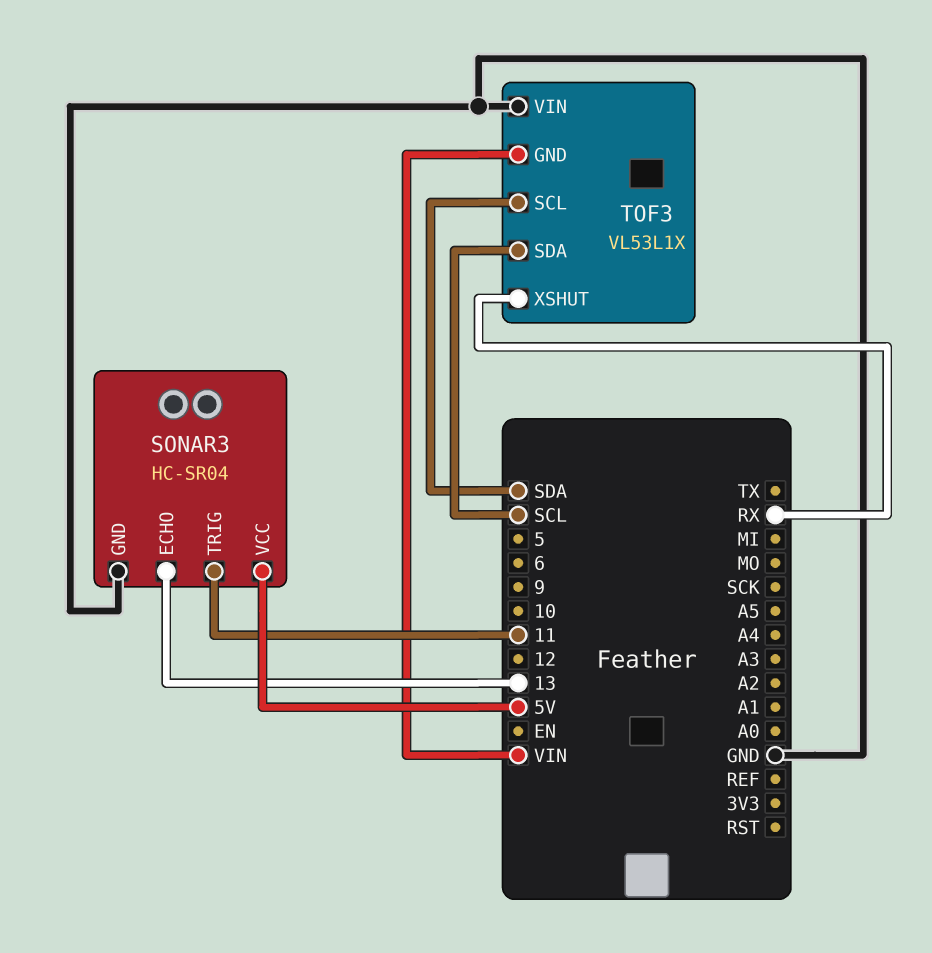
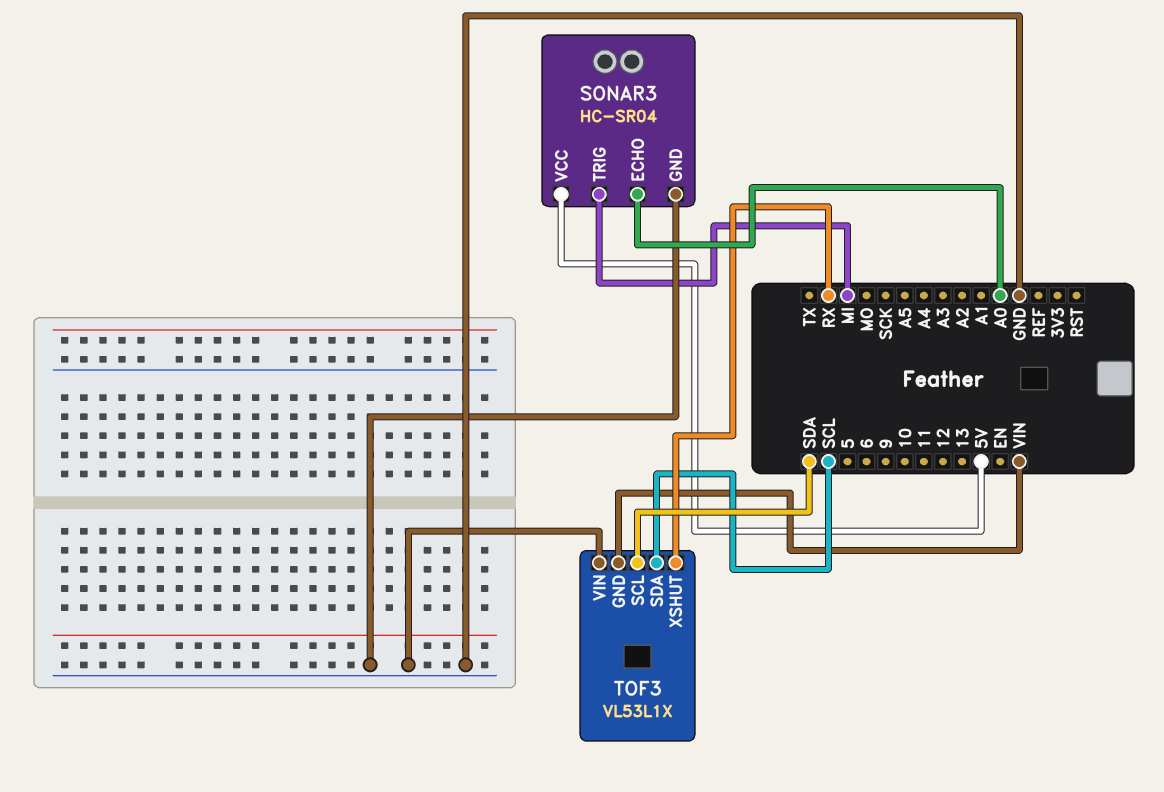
SONAR3 pin ECHO: 13 -> A0
SONAR3 pin TRIG: 11 -> MI

